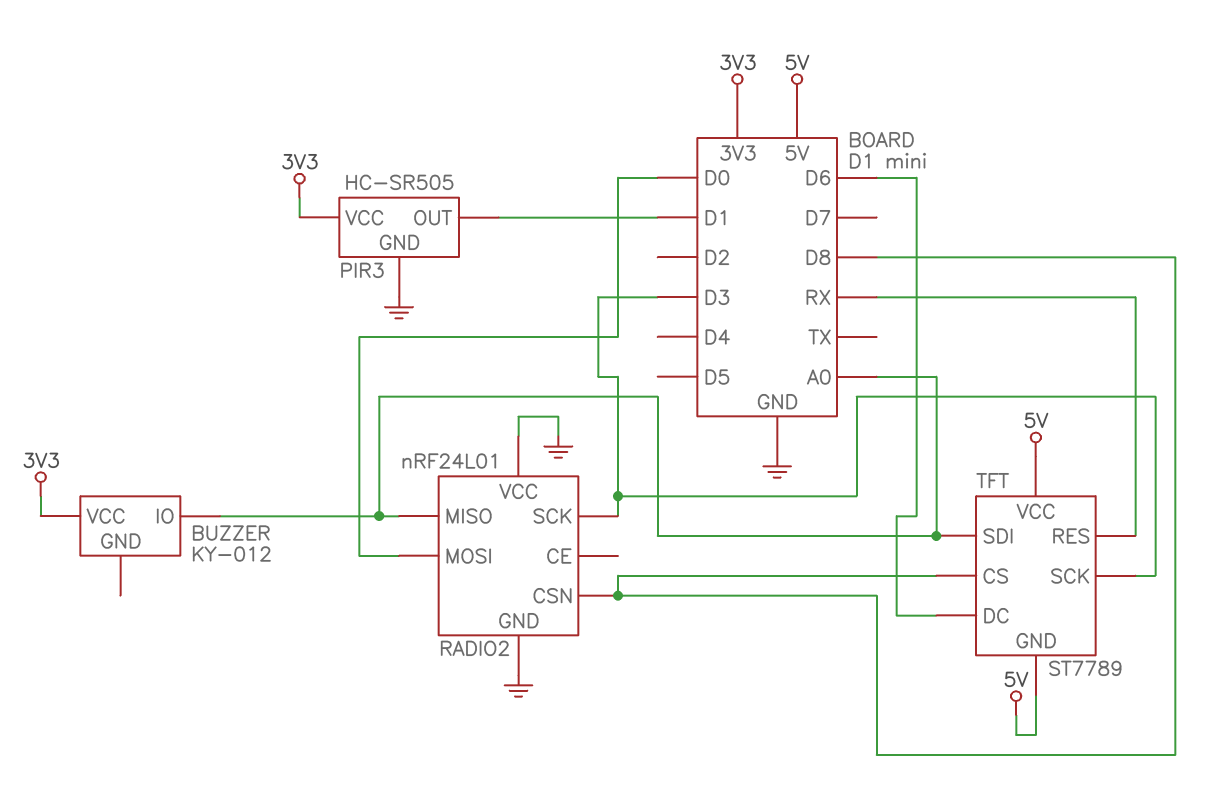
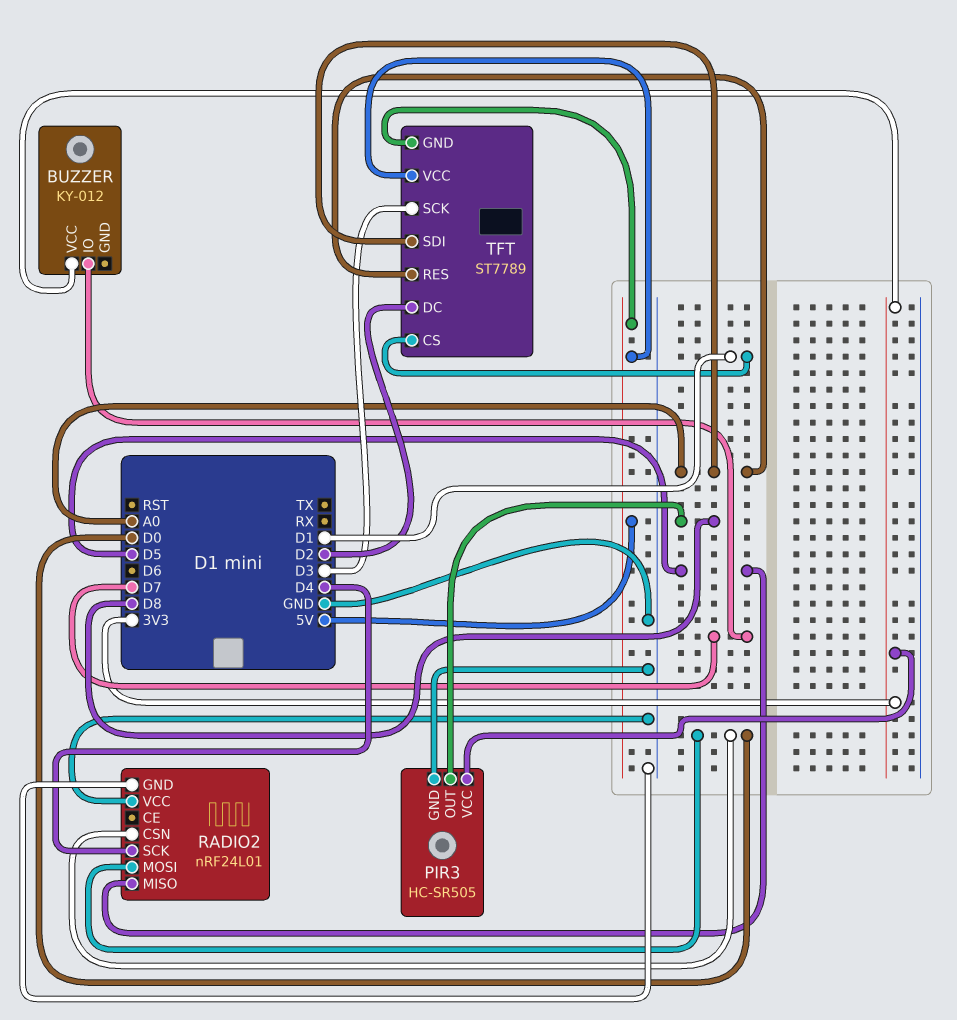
BUZZER pin IO: A0 -> D7
PIR3 pin OUT: D1 -> D8
RADIO2 pin CSN: D8 -> D0
RADIO2 pin MISO: A0 -> D5
RADIO2 pin SCK: D3 -> D4
TFT pin CS: D8 -> D1
TFT pin DC: D6 -> D2
TFT pin RES: RX -> A0

